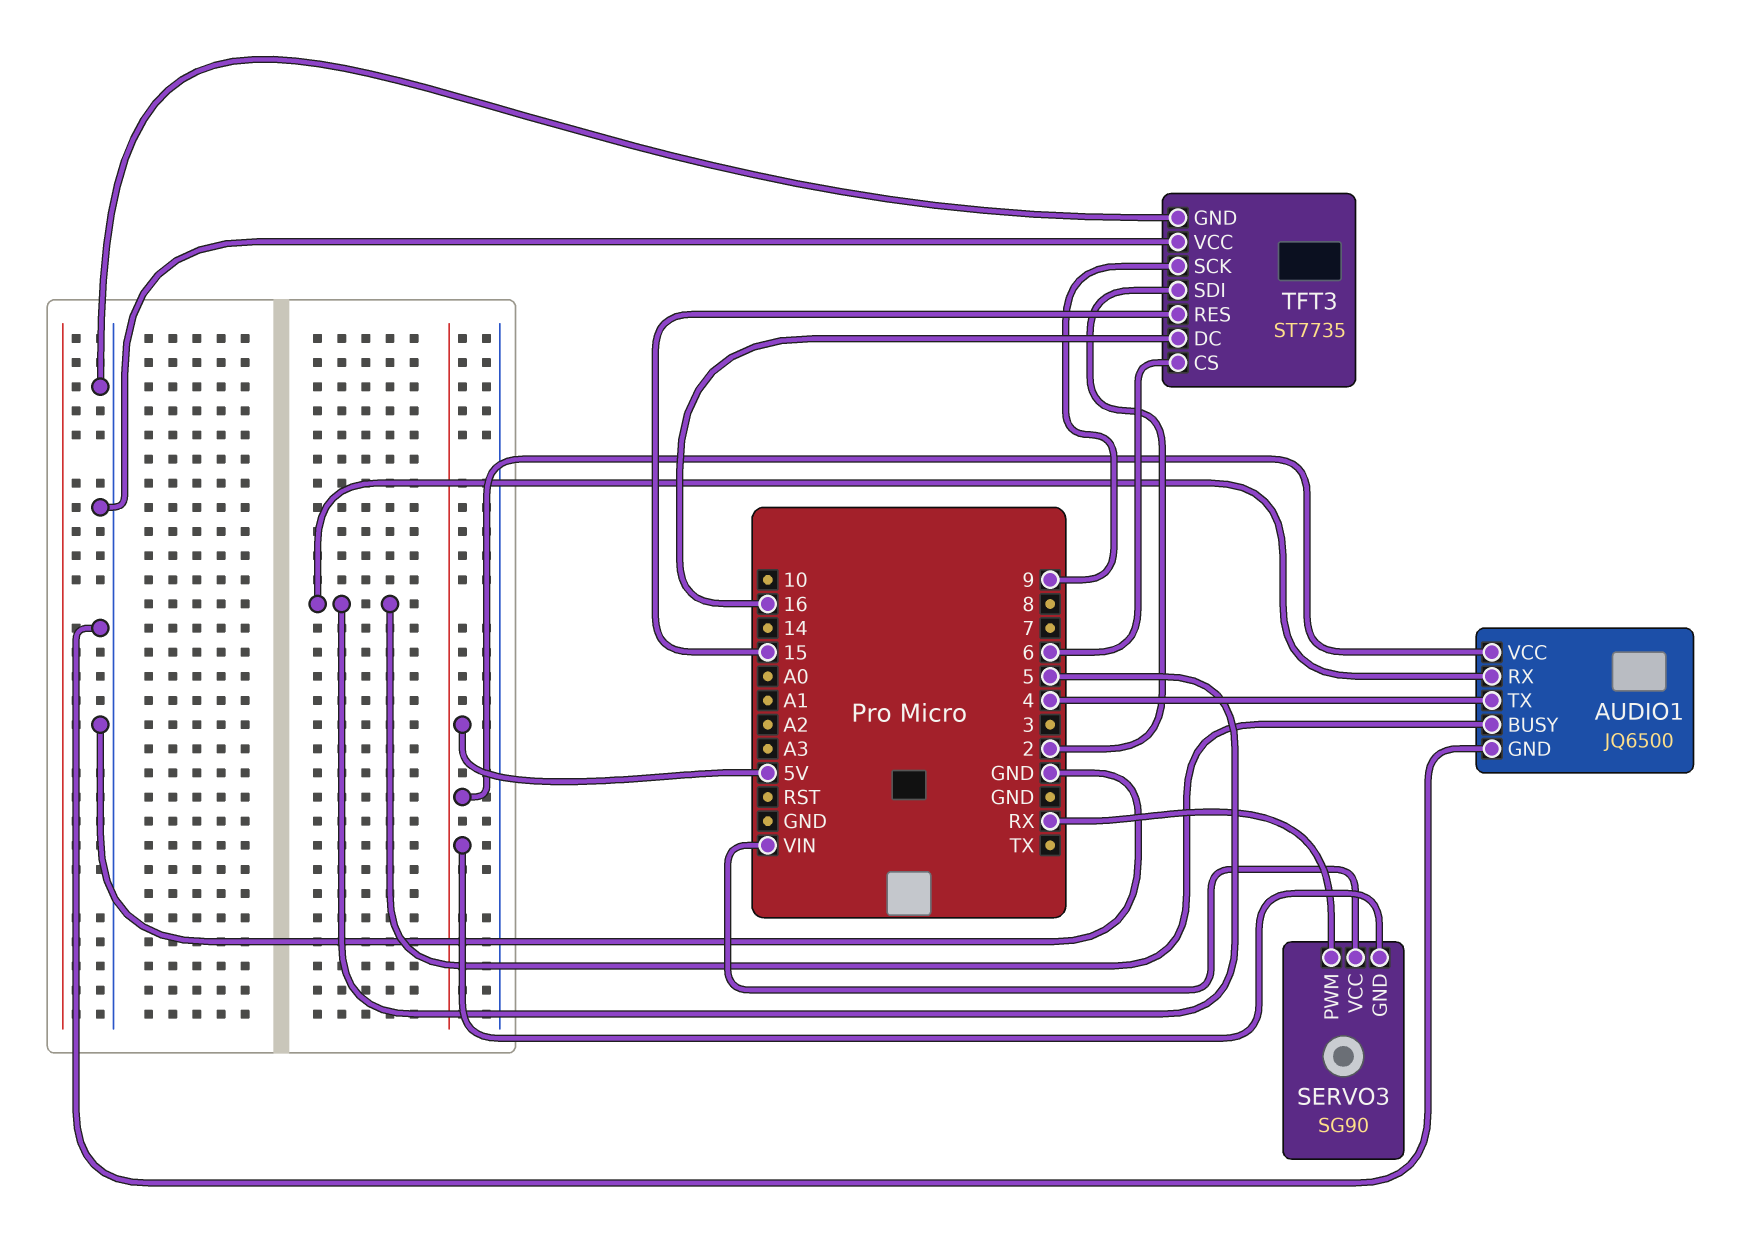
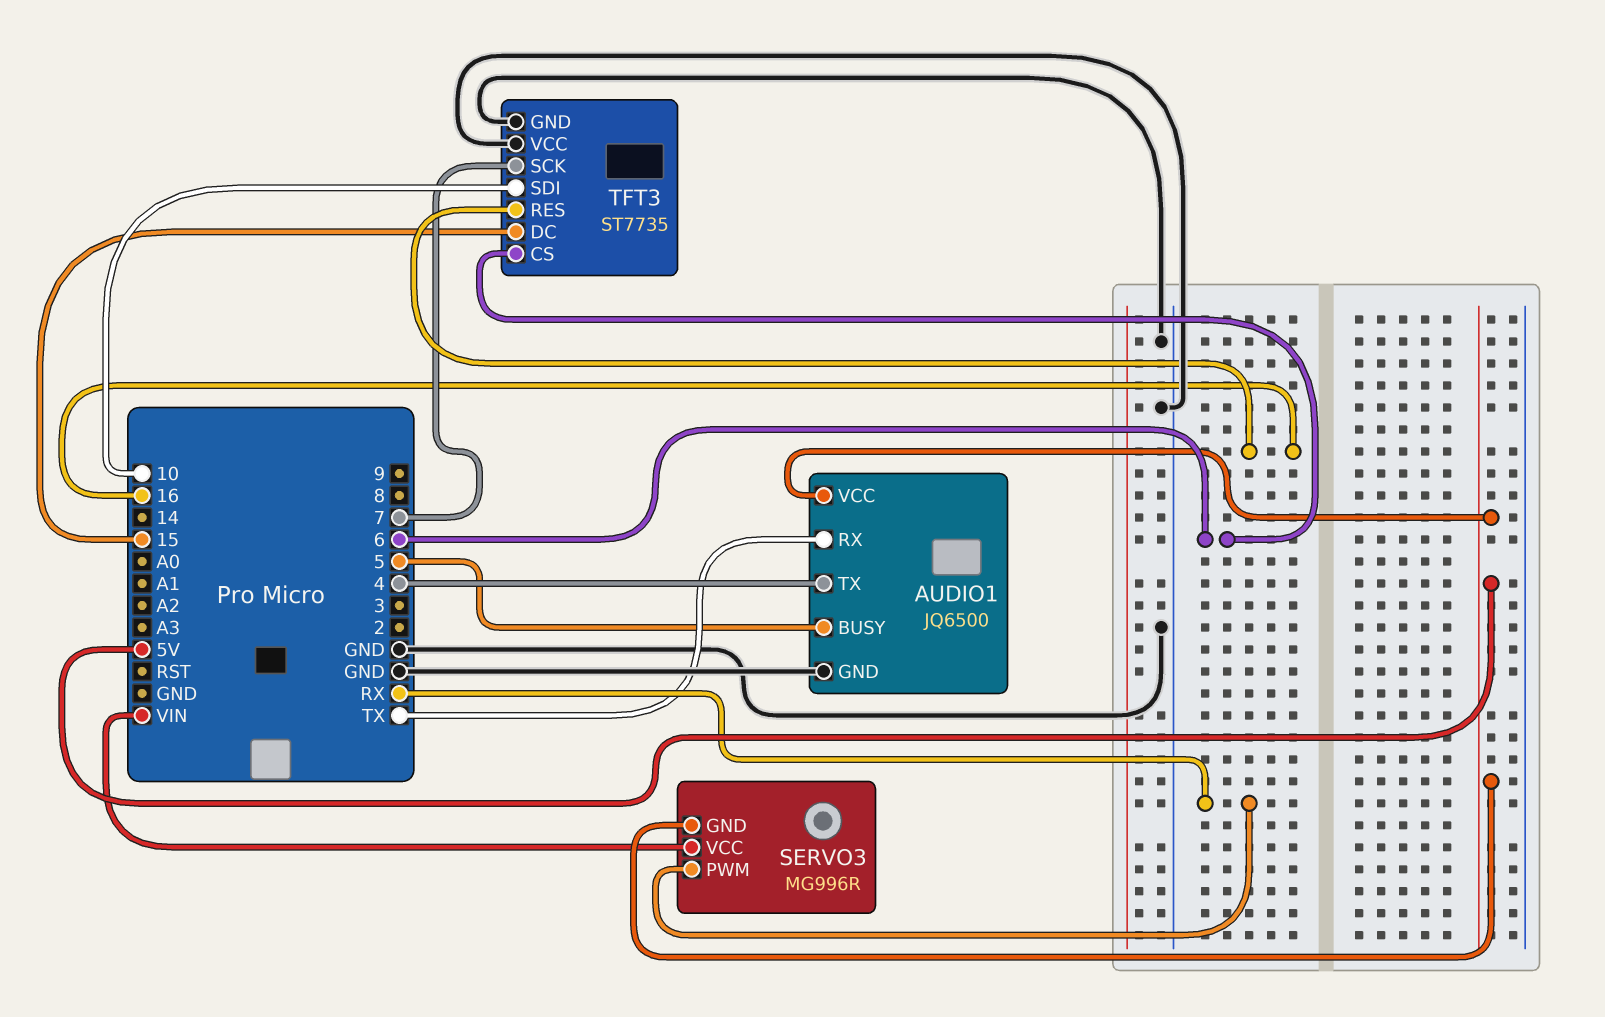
AUDIO1 pin RX: 5 -> TX
SERVO3: SG90 -> MG996R
TFT3 pin DC: 16 -> 15
TFT3 pin RES: 15 -> 16
TFT3 pin SCK: 9 -> 7
TFT3 pin SDI: 2 -> 10

